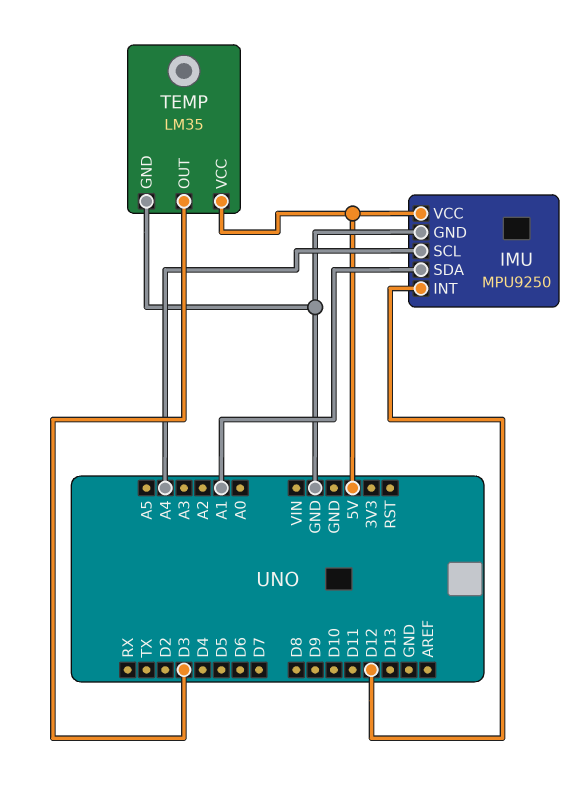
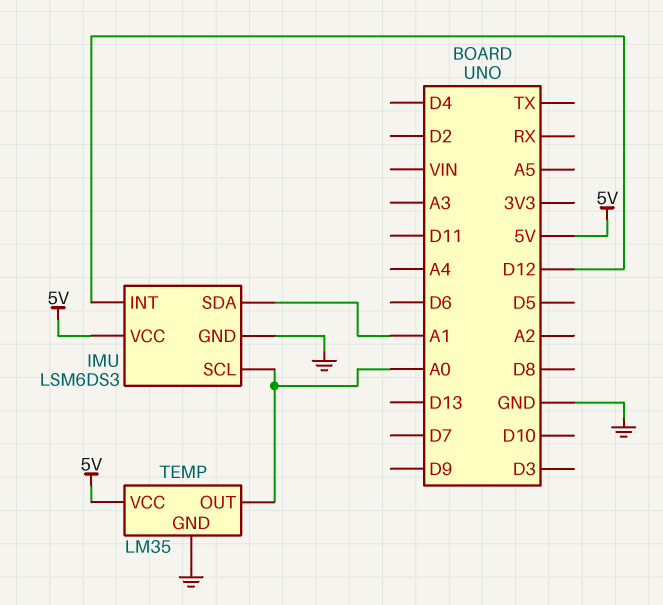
IMU: MPU9250 -> LSM6DS3
IMU pin SCL: A4 -> A0
TEMP pin OUT: D3 -> A0

